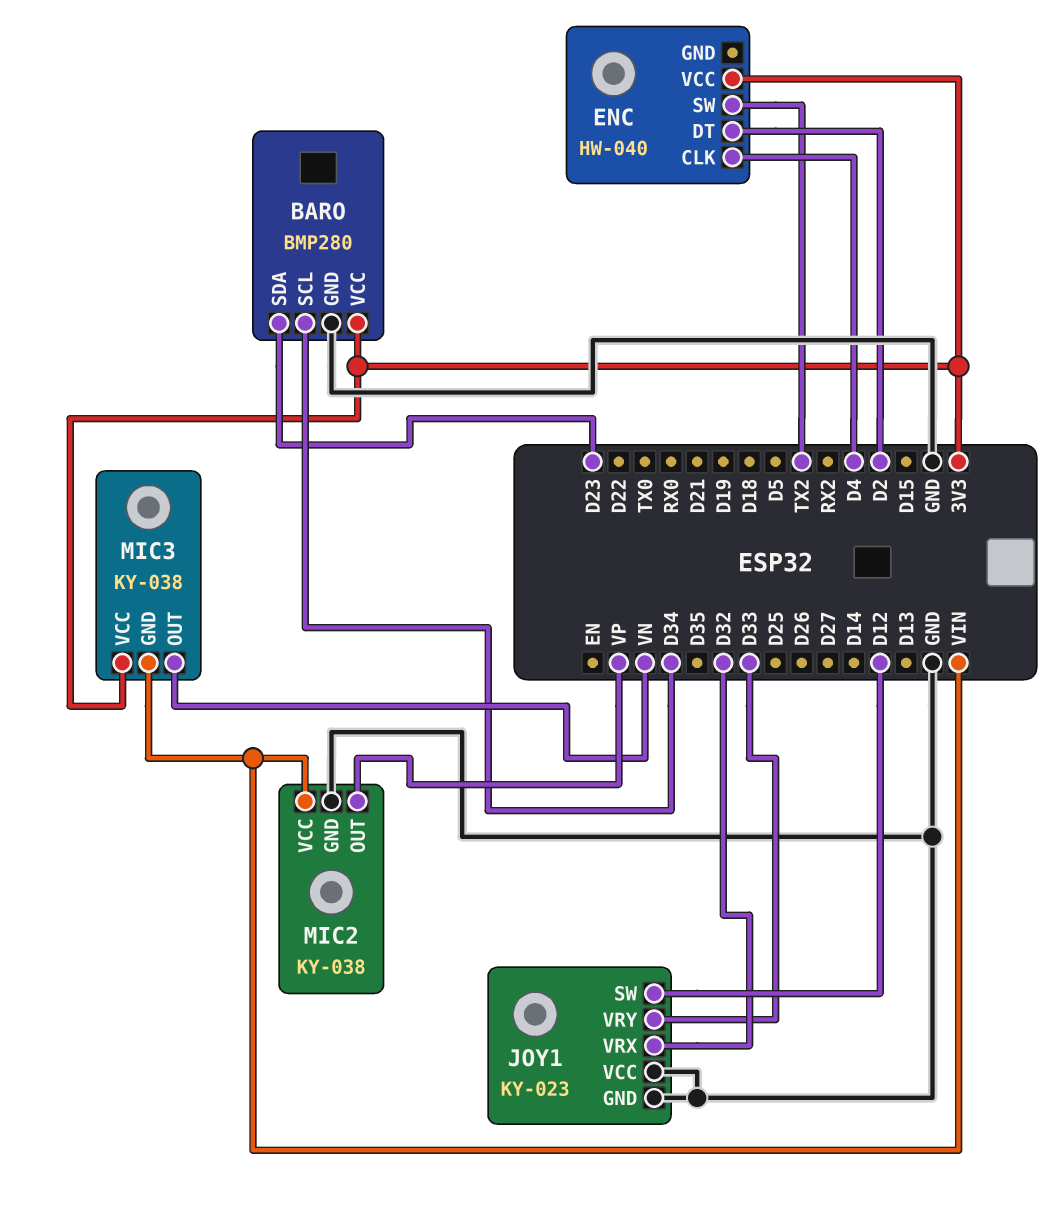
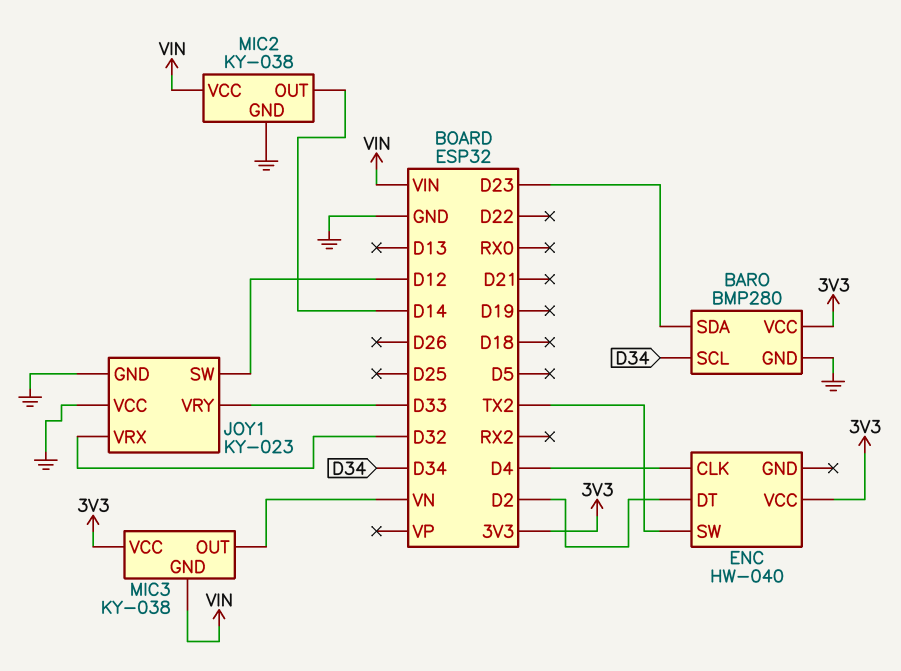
MIC2 pin OUT: VP -> D14

